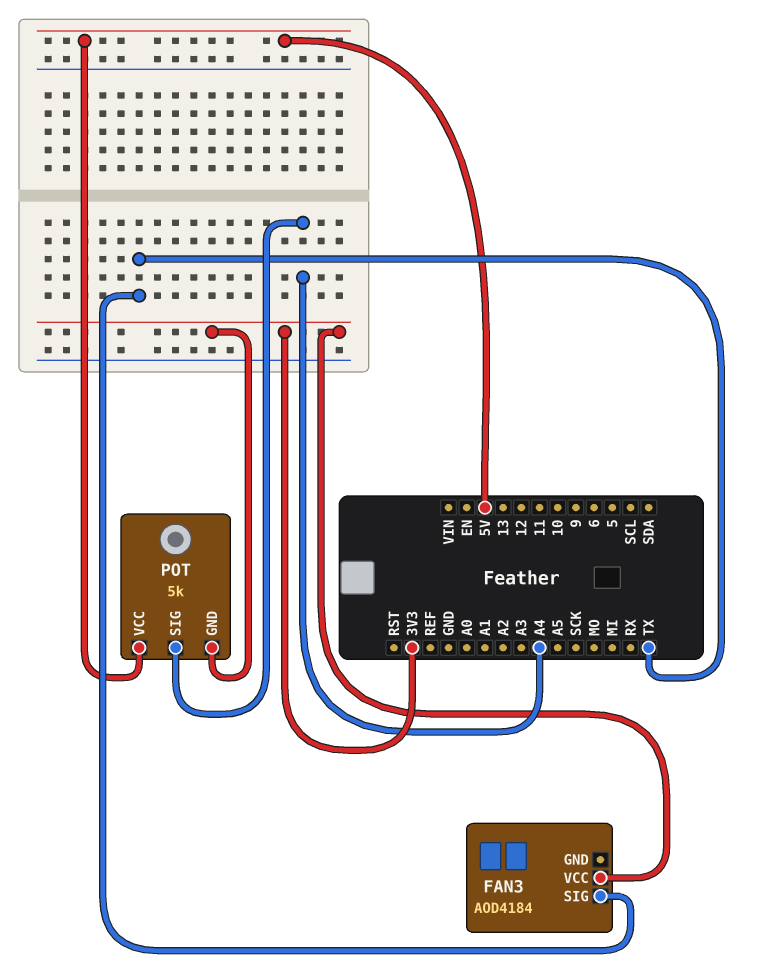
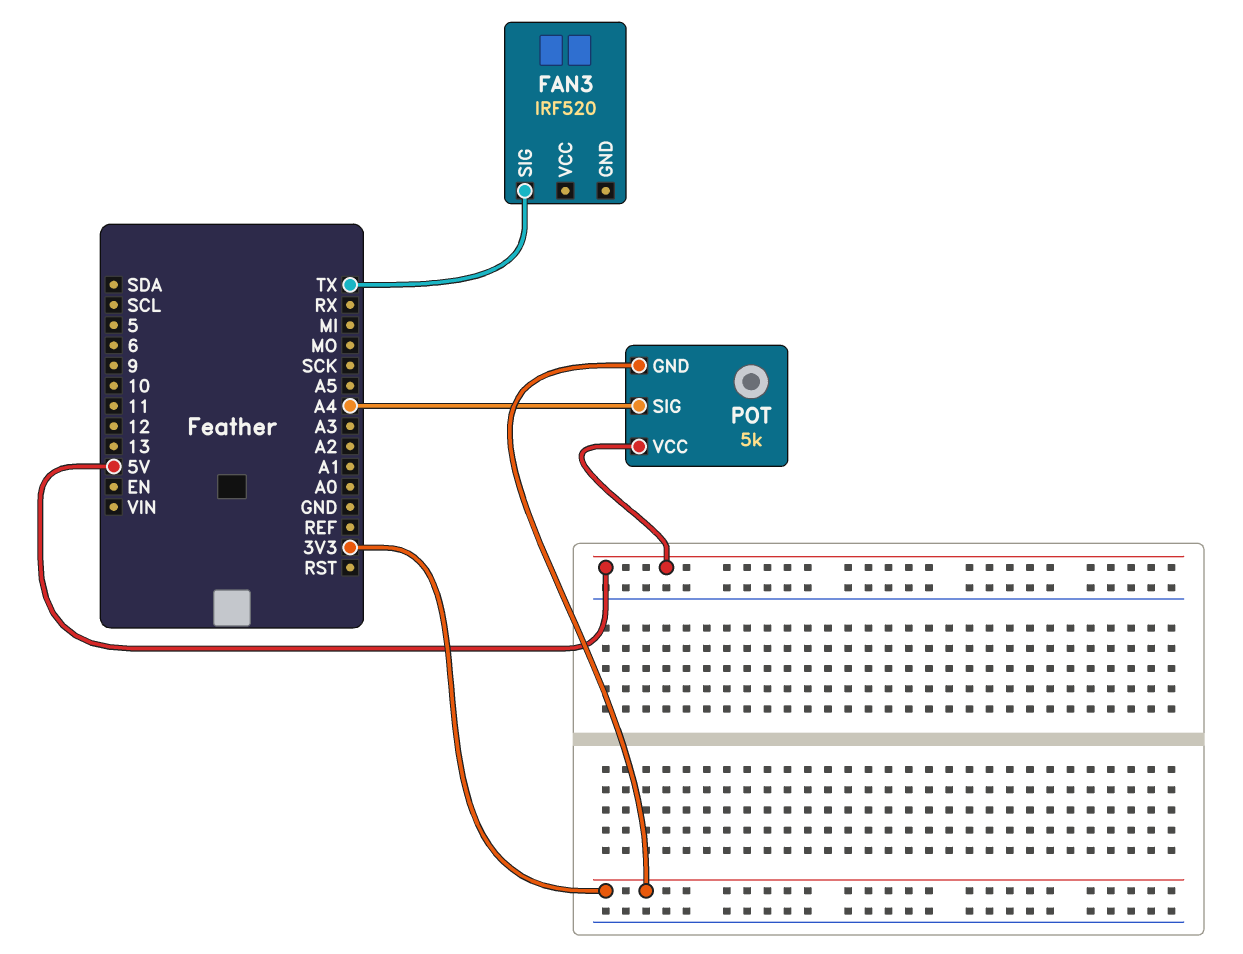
FAN3: AOD4184 -> IRF520
FAN3 pin VCC: 3V3 -> none

